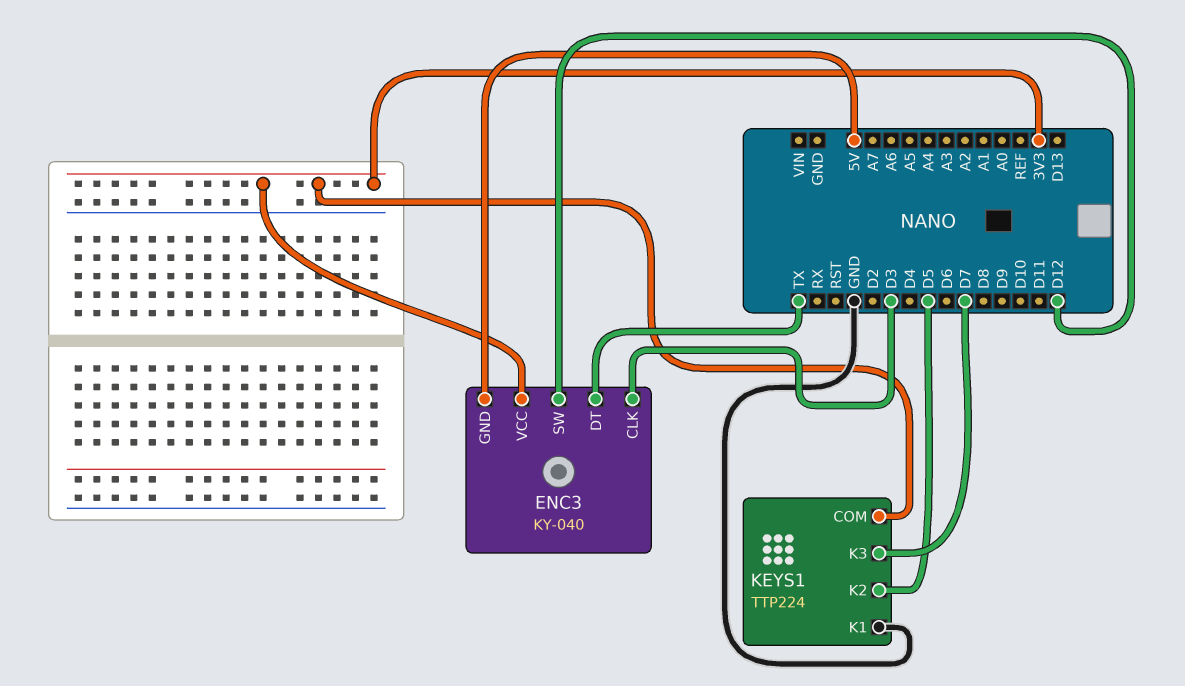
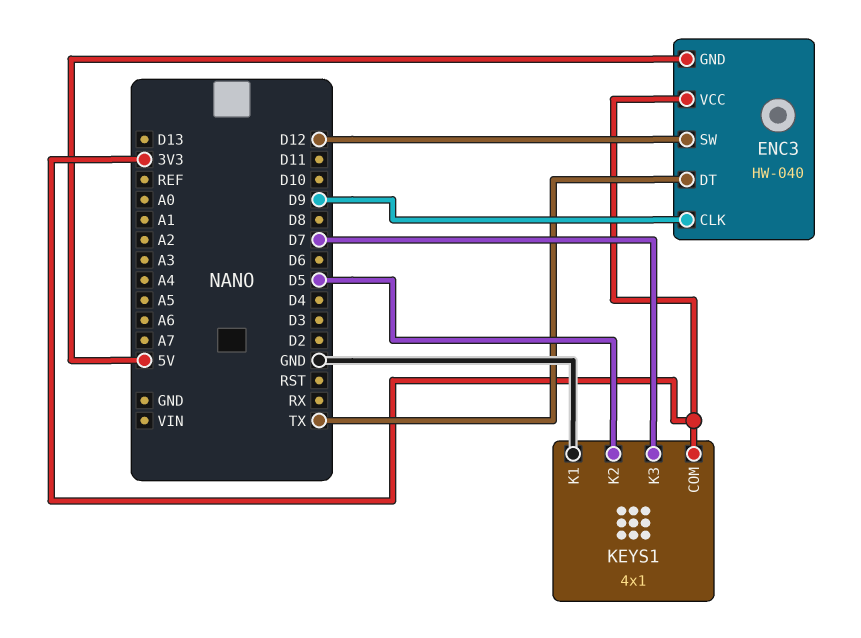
ENC3: KY-040 -> HW-040
ENC3 pin CLK: D3 -> D9
KEYS1: TTP224 -> 4x1

